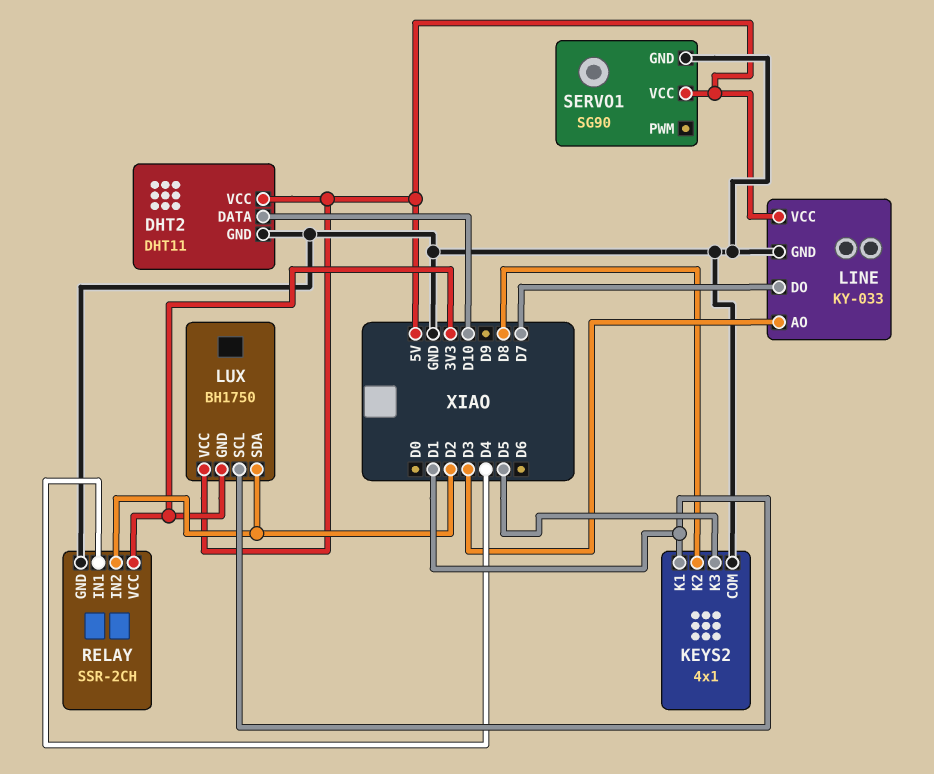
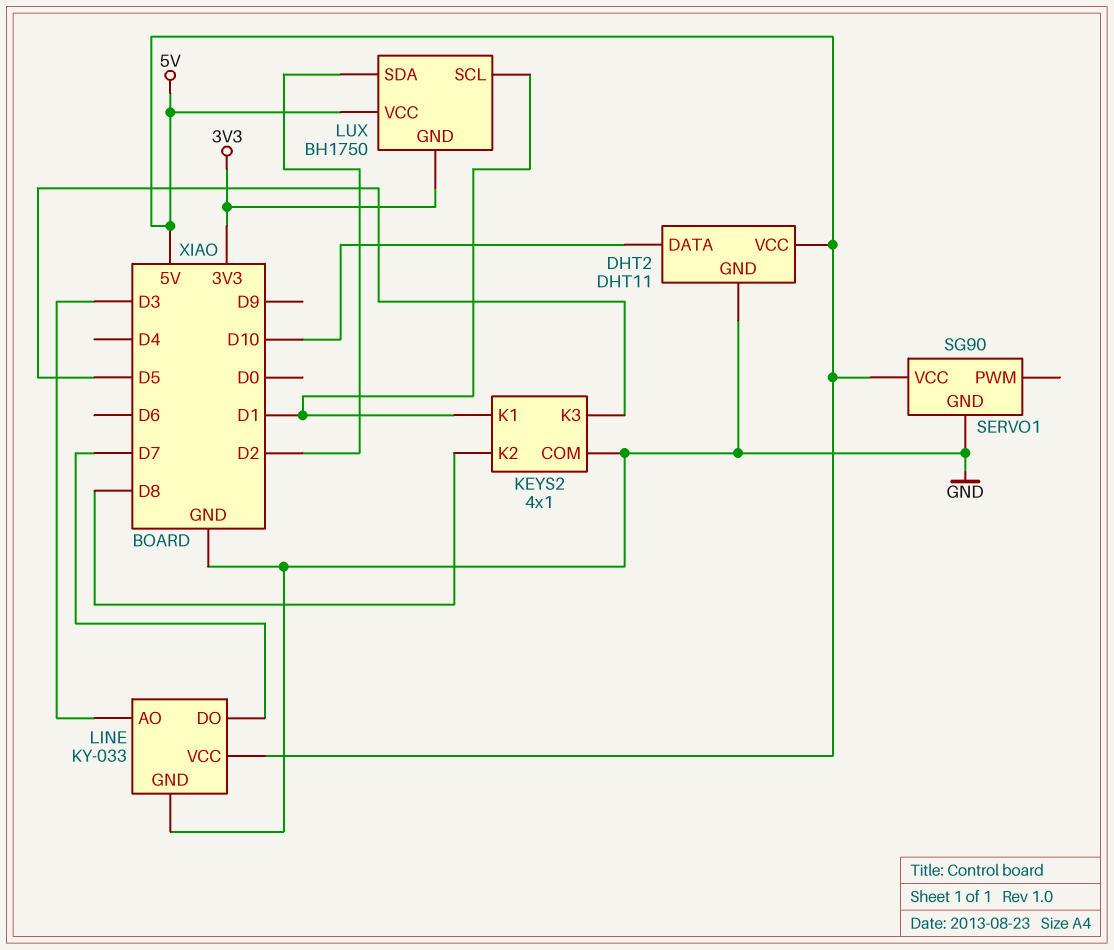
RELAY: SSR-2CH -> none
RELAY pin GND: GND -> none
RELAY pin IN1: D4 -> none
RELAY pin IN2: D2 -> none
RELAY pin VCC: 3V3 -> none

